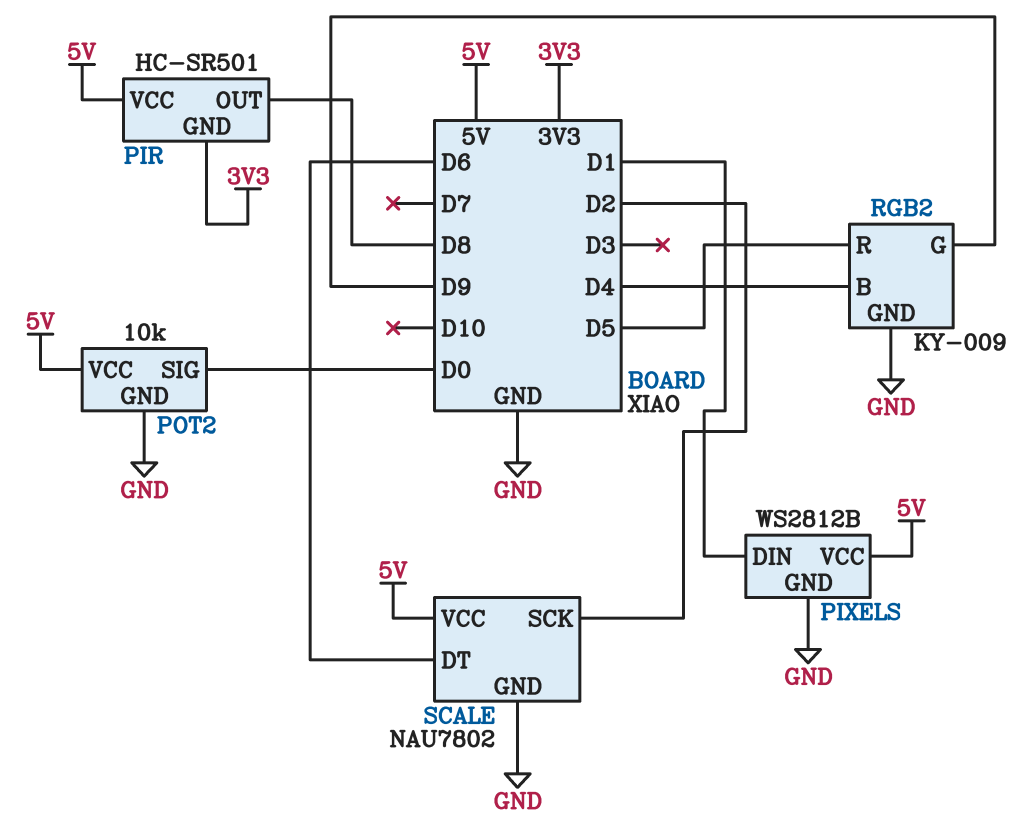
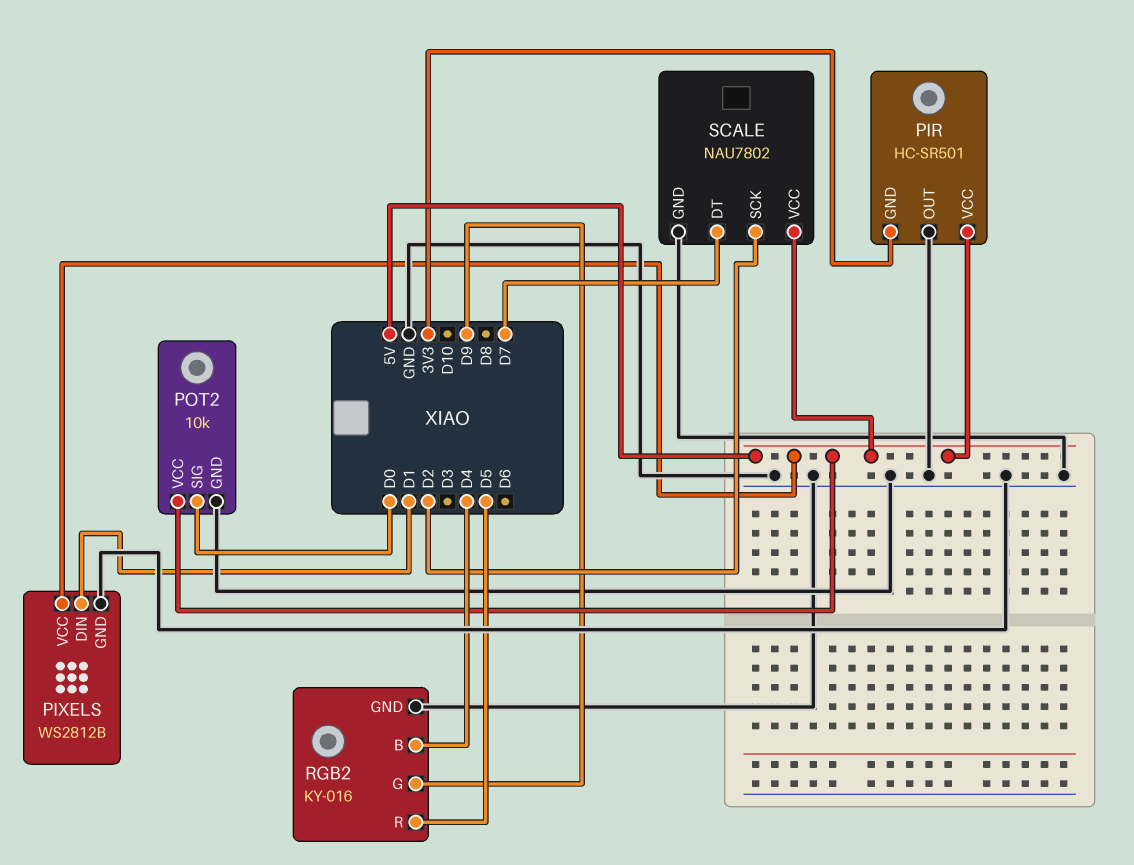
PIR pin OUT: D8 -> GND
RGB2: KY-009 -> KY-016
SCALE pin DT: D6 -> D7

